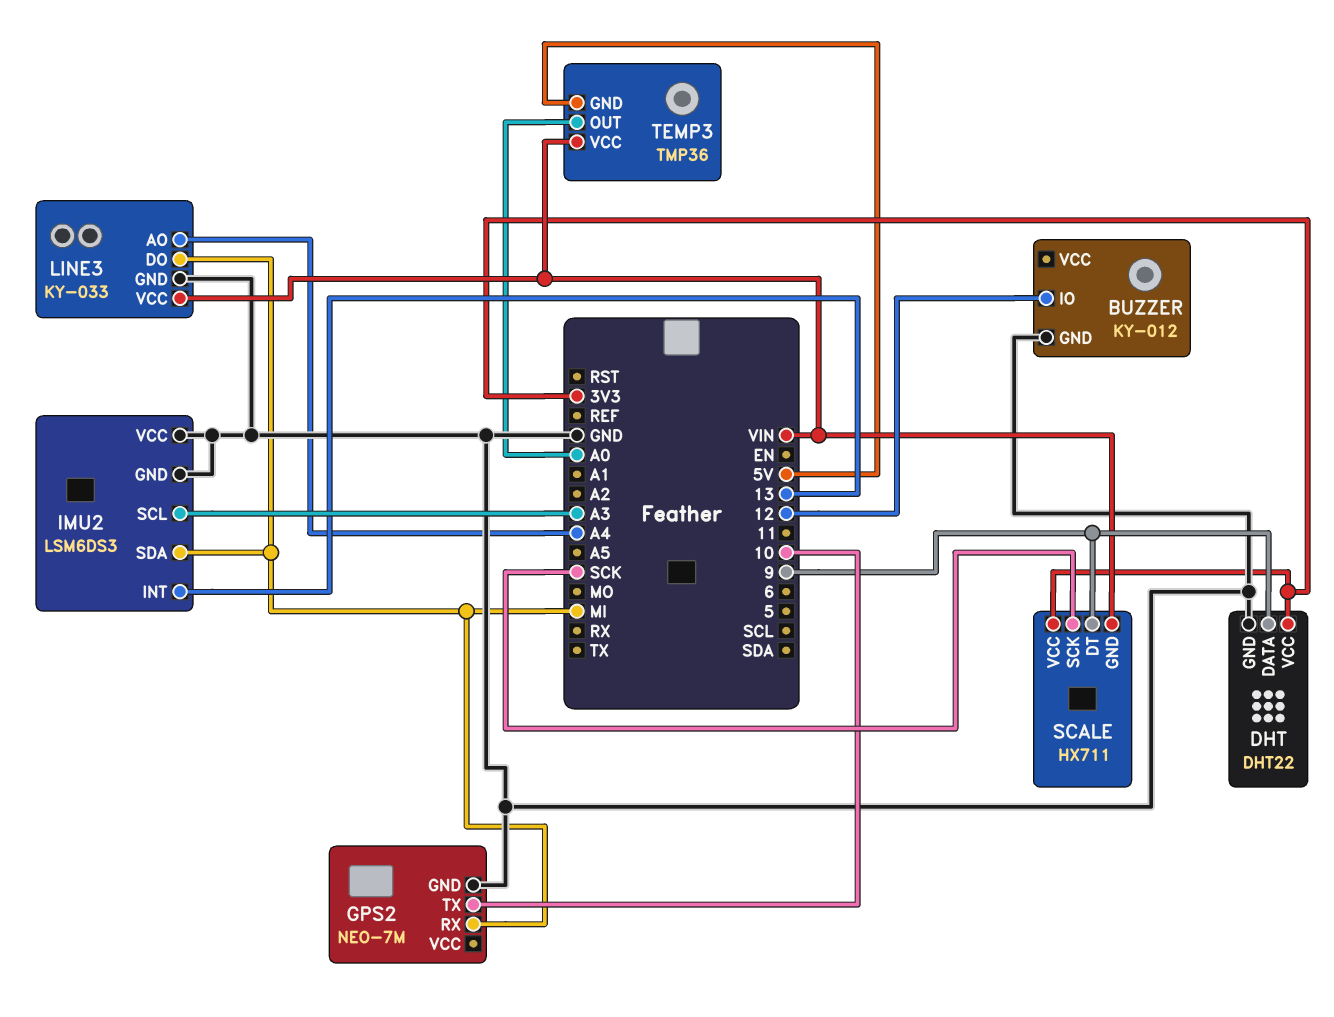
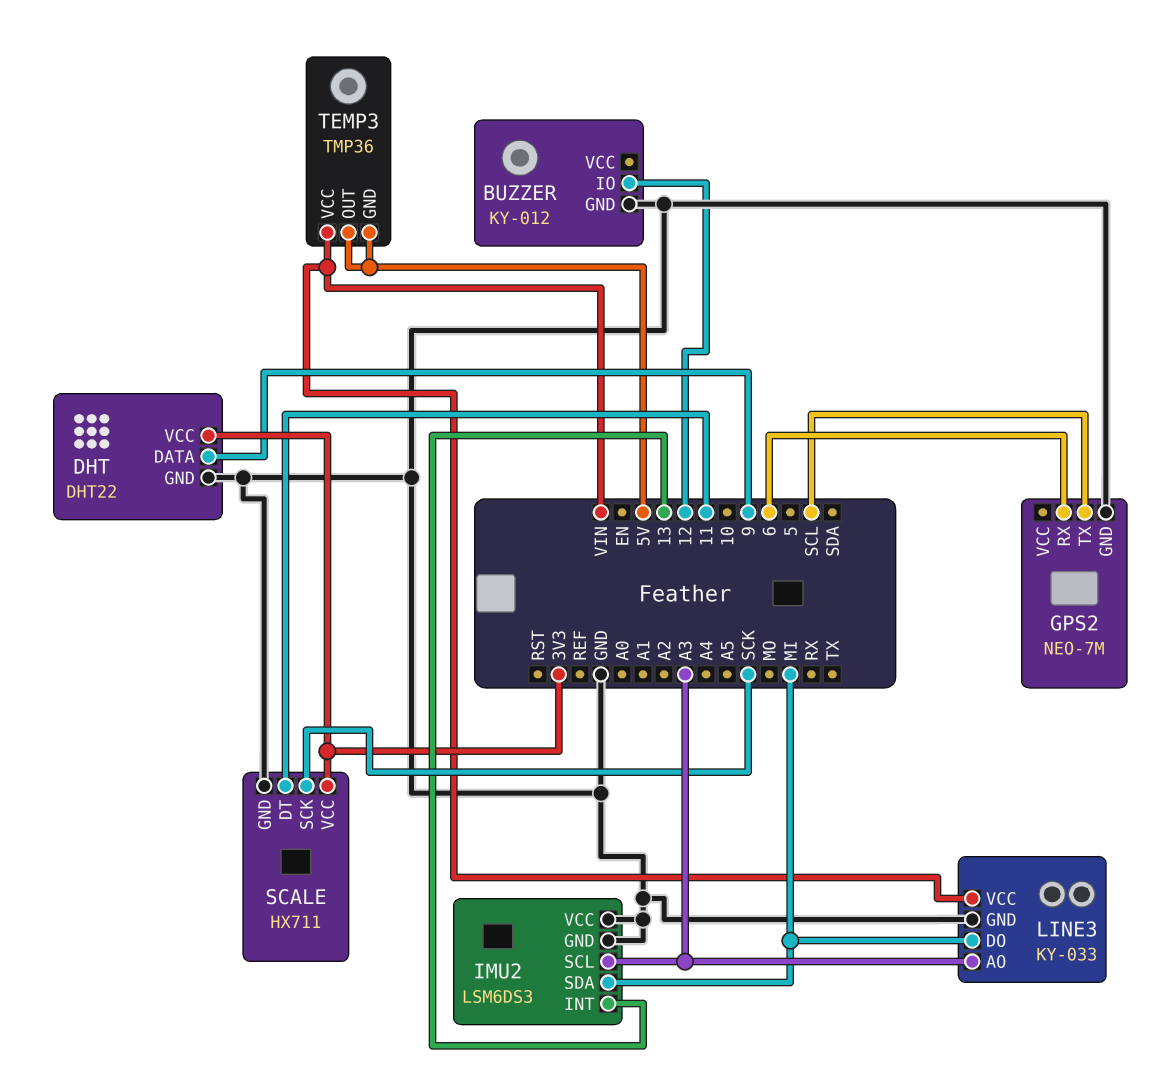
GPS2 pin RX: MI -> 6
GPS2 pin TX: 10 -> SCL
LINE3 pin AO: A4 -> A3
SCALE pin DT: 9 -> 11
SCALE pin GND: VIN -> GND
TEMP3 pin OUT: A0 -> 5V

